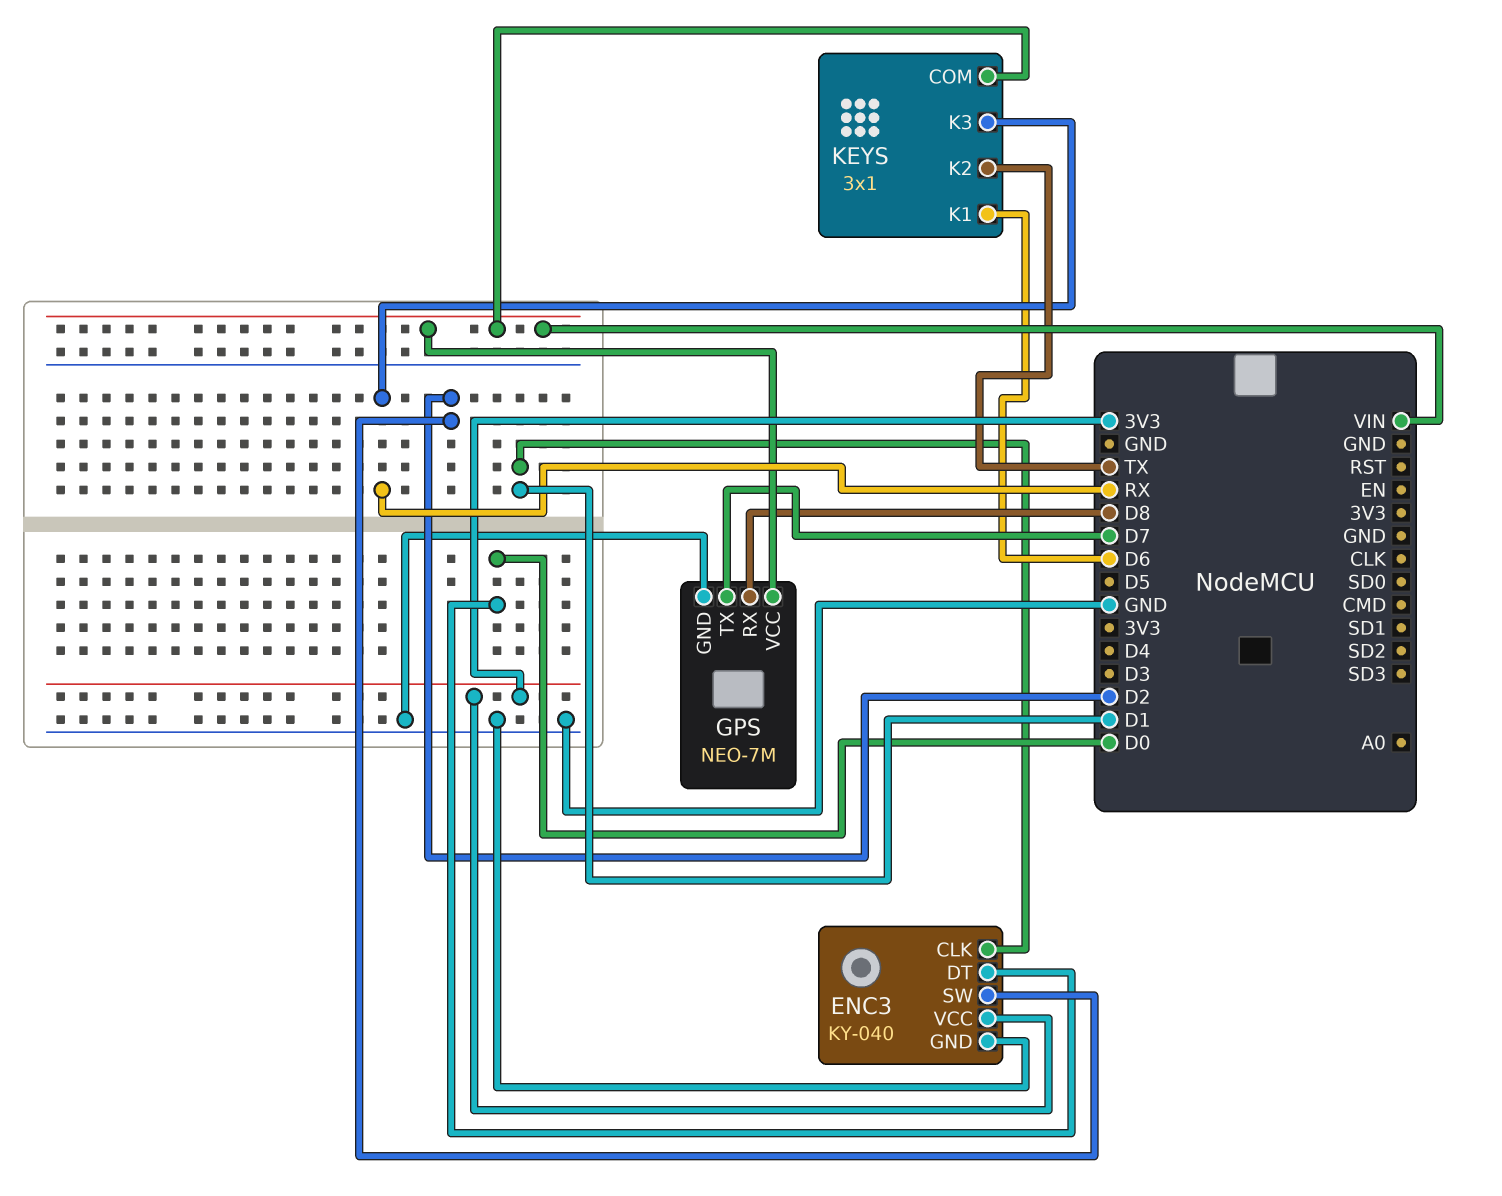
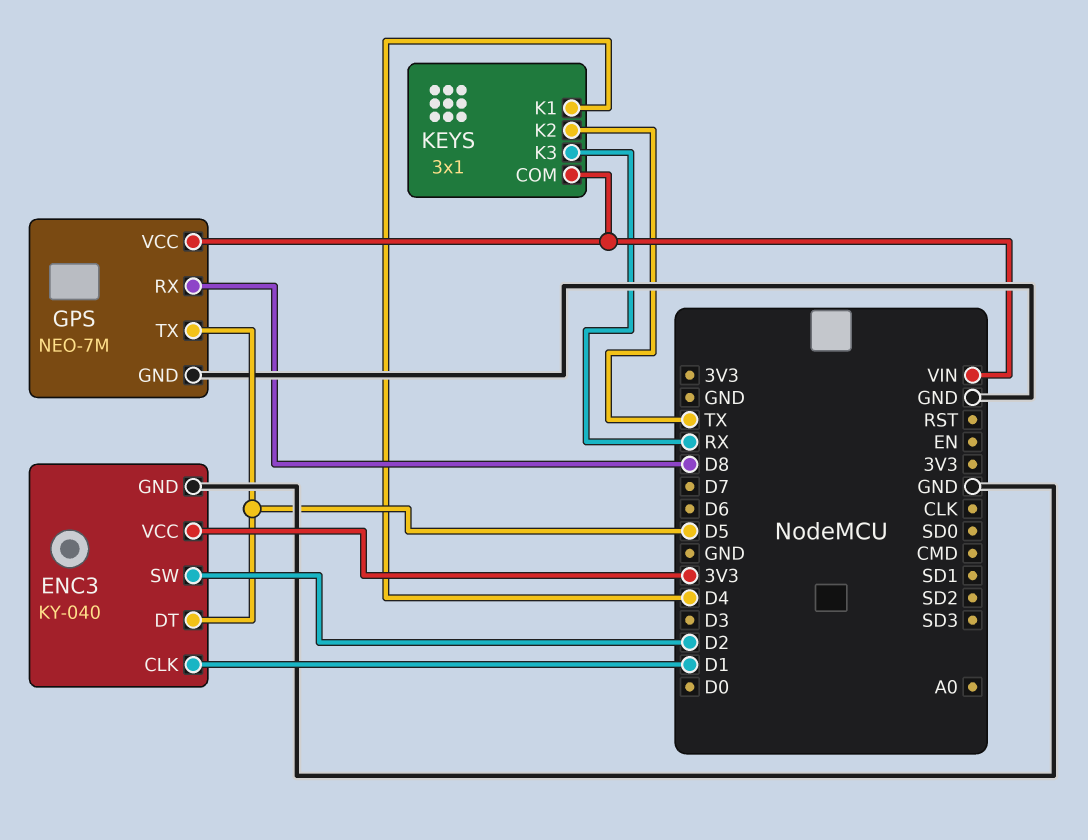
ENC3 pin DT: D0 -> D5
GPS pin TX: D7 -> D5
KEYS pin K1: D6 -> D4

